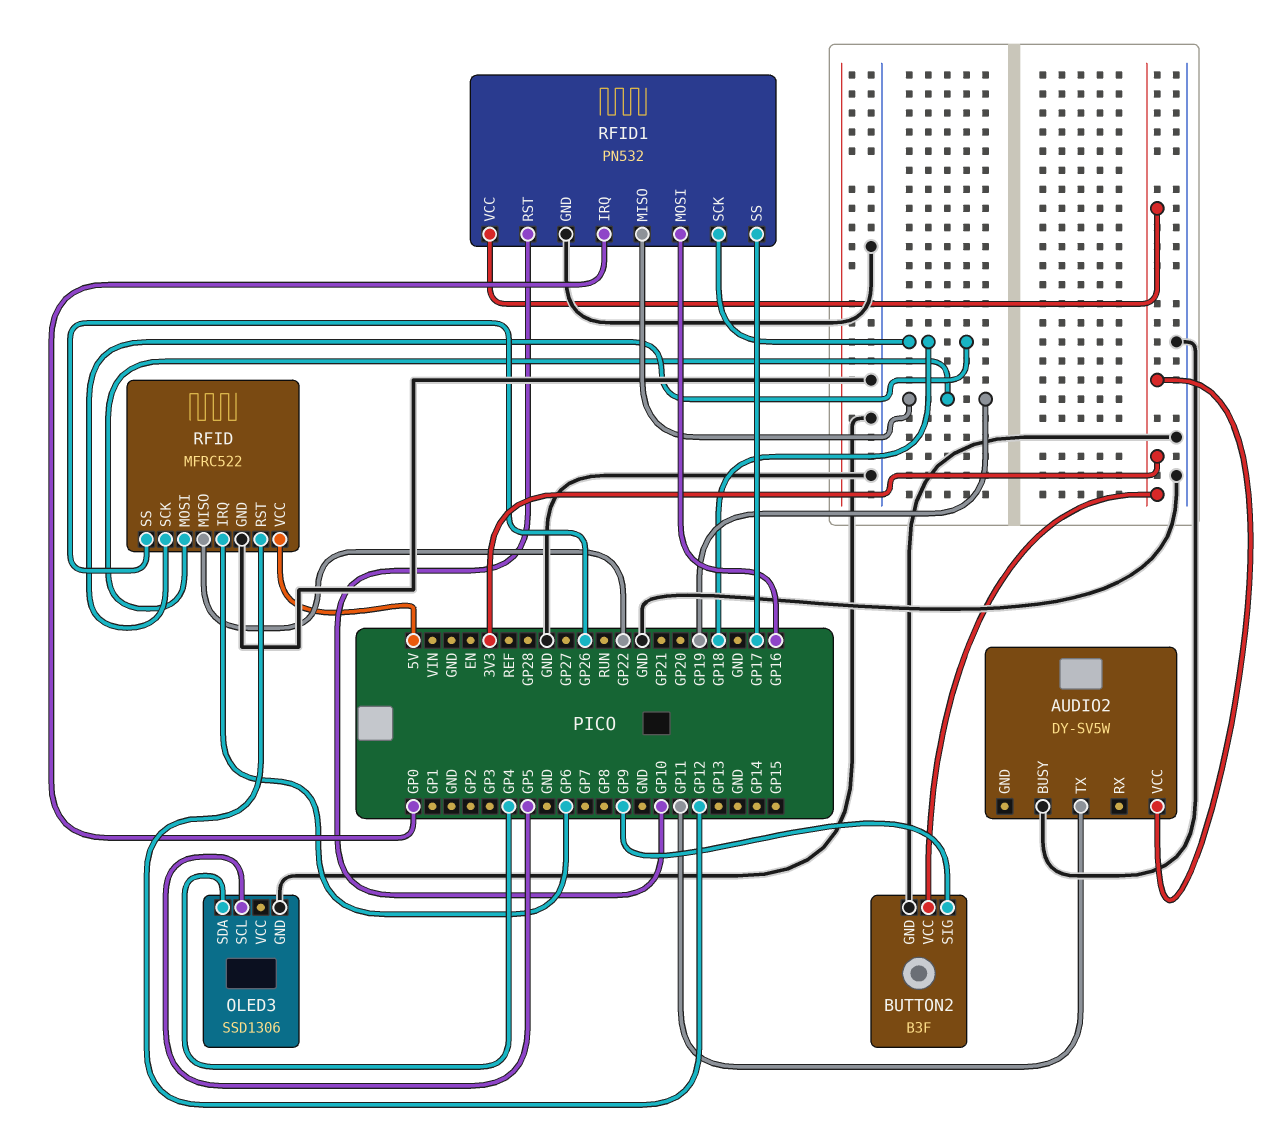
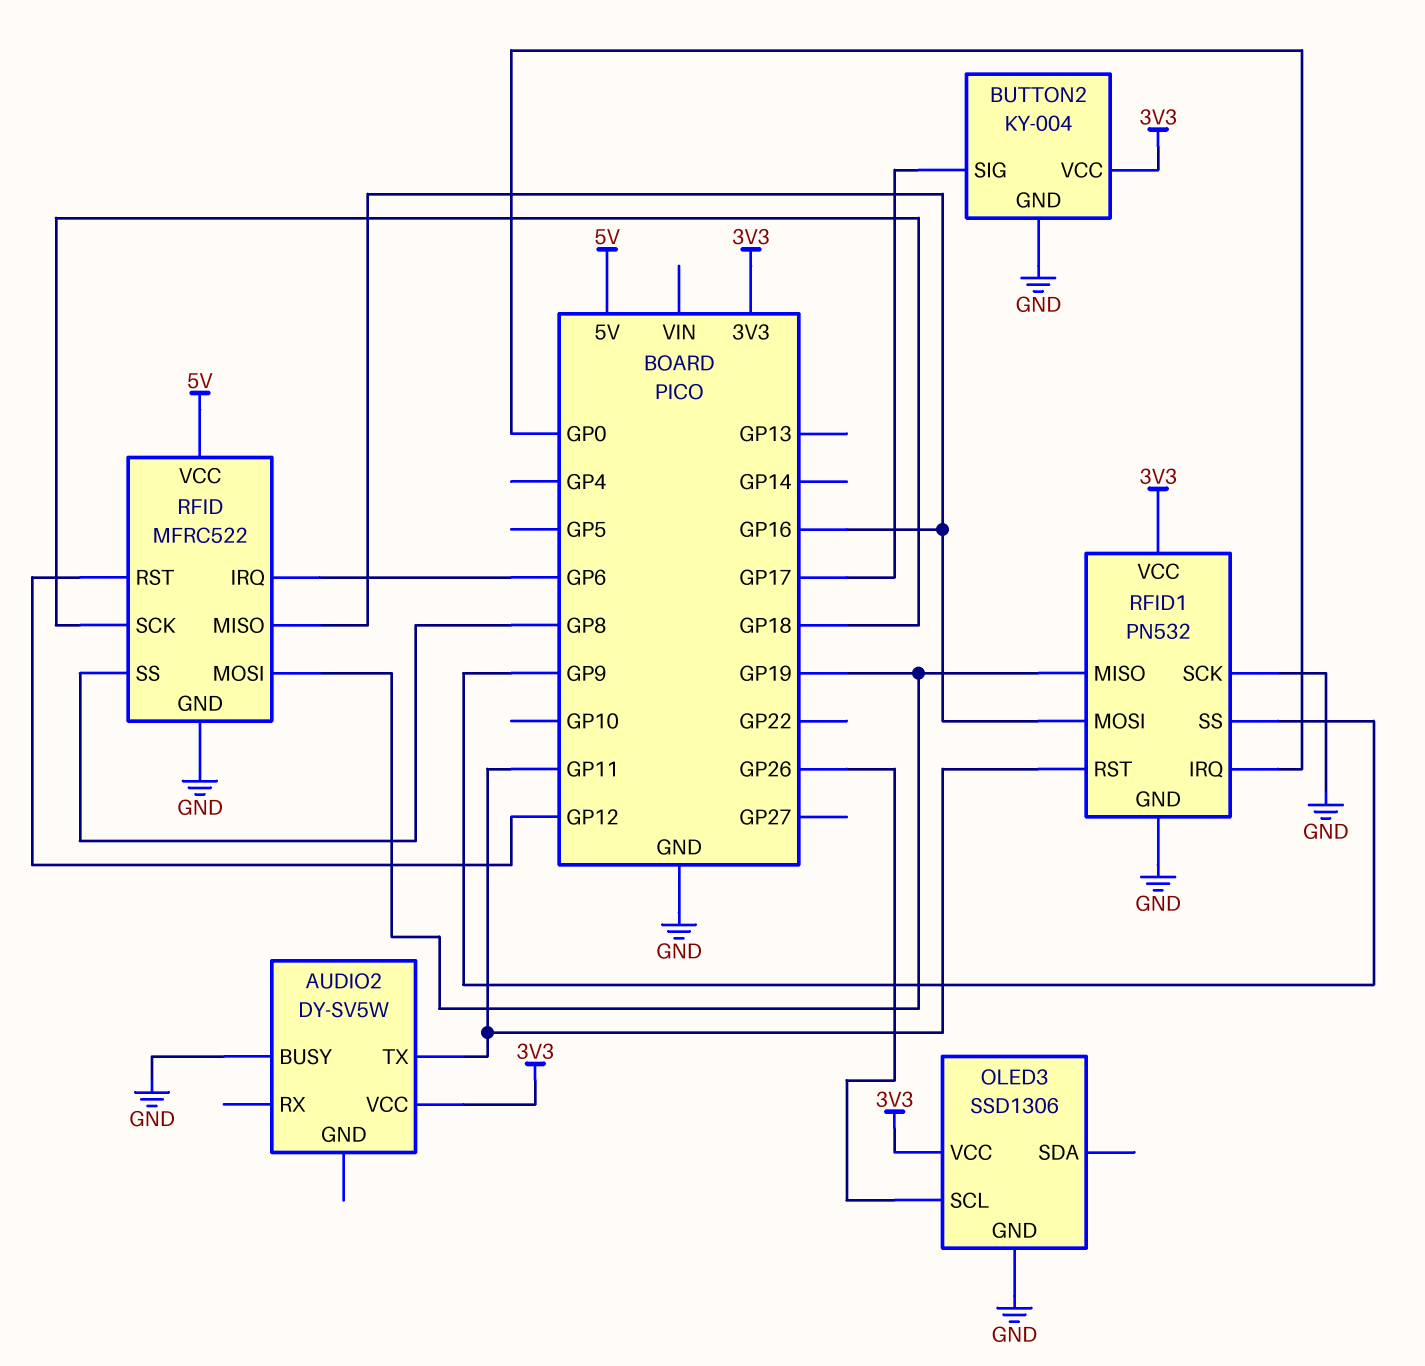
BUTTON2: B3F -> KY-004
BUTTON2 pin SIG: GP9 -> GP17
OLED3 pin SCL: GP5 -> GP26
OLED3 pin SDA: GP4 -> none
OLED3 pin VCC: none -> 3V3
RFID pin MISO: GP22 -> GP16
RFID pin SS: GP26 -> GP8
RFID1 pin RST: GP10 -> GP11
RFID1 pin SCK: GP18 -> GND
RFID1 pin SS: GP17 -> GP9

